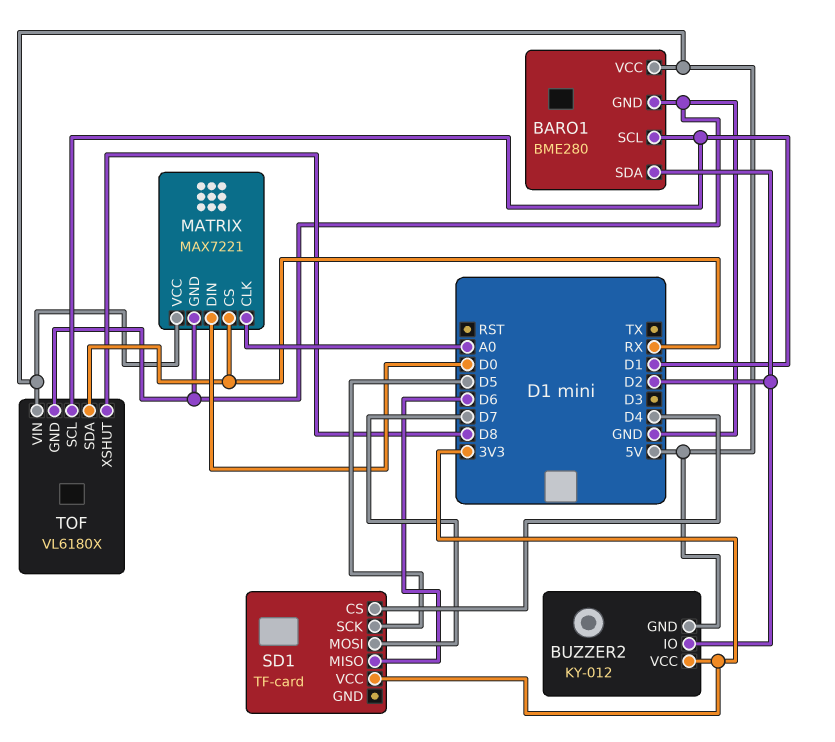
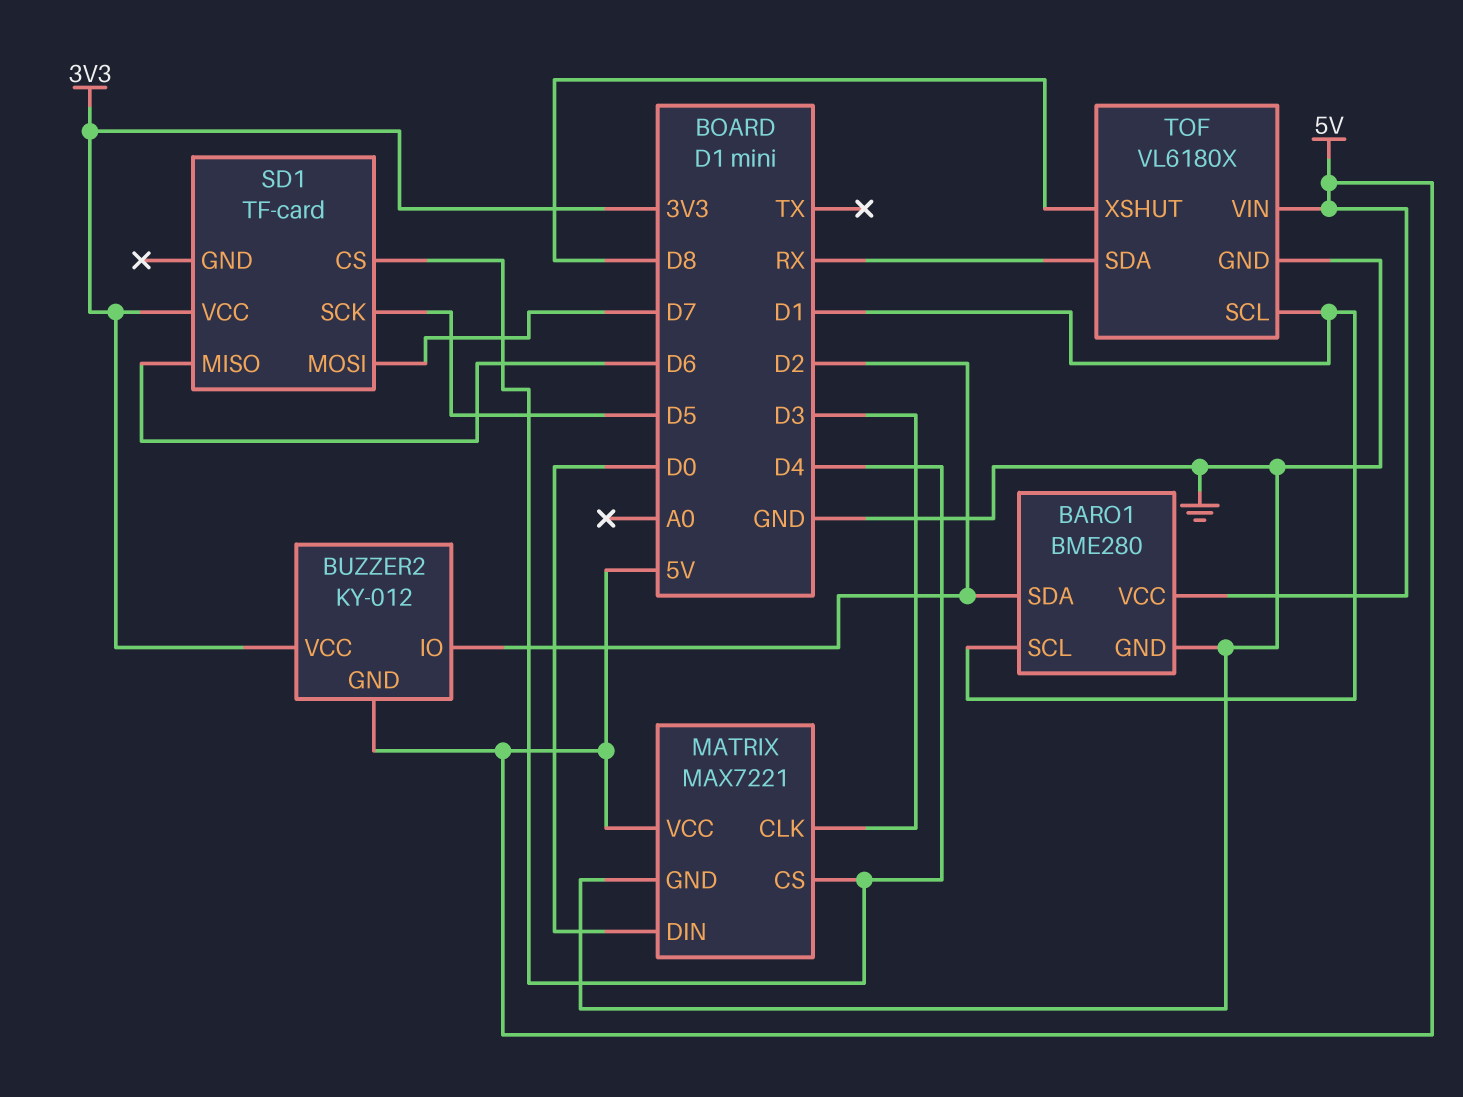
MATRIX pin CLK: A0 -> D3
MATRIX pin CS: RX -> D4

